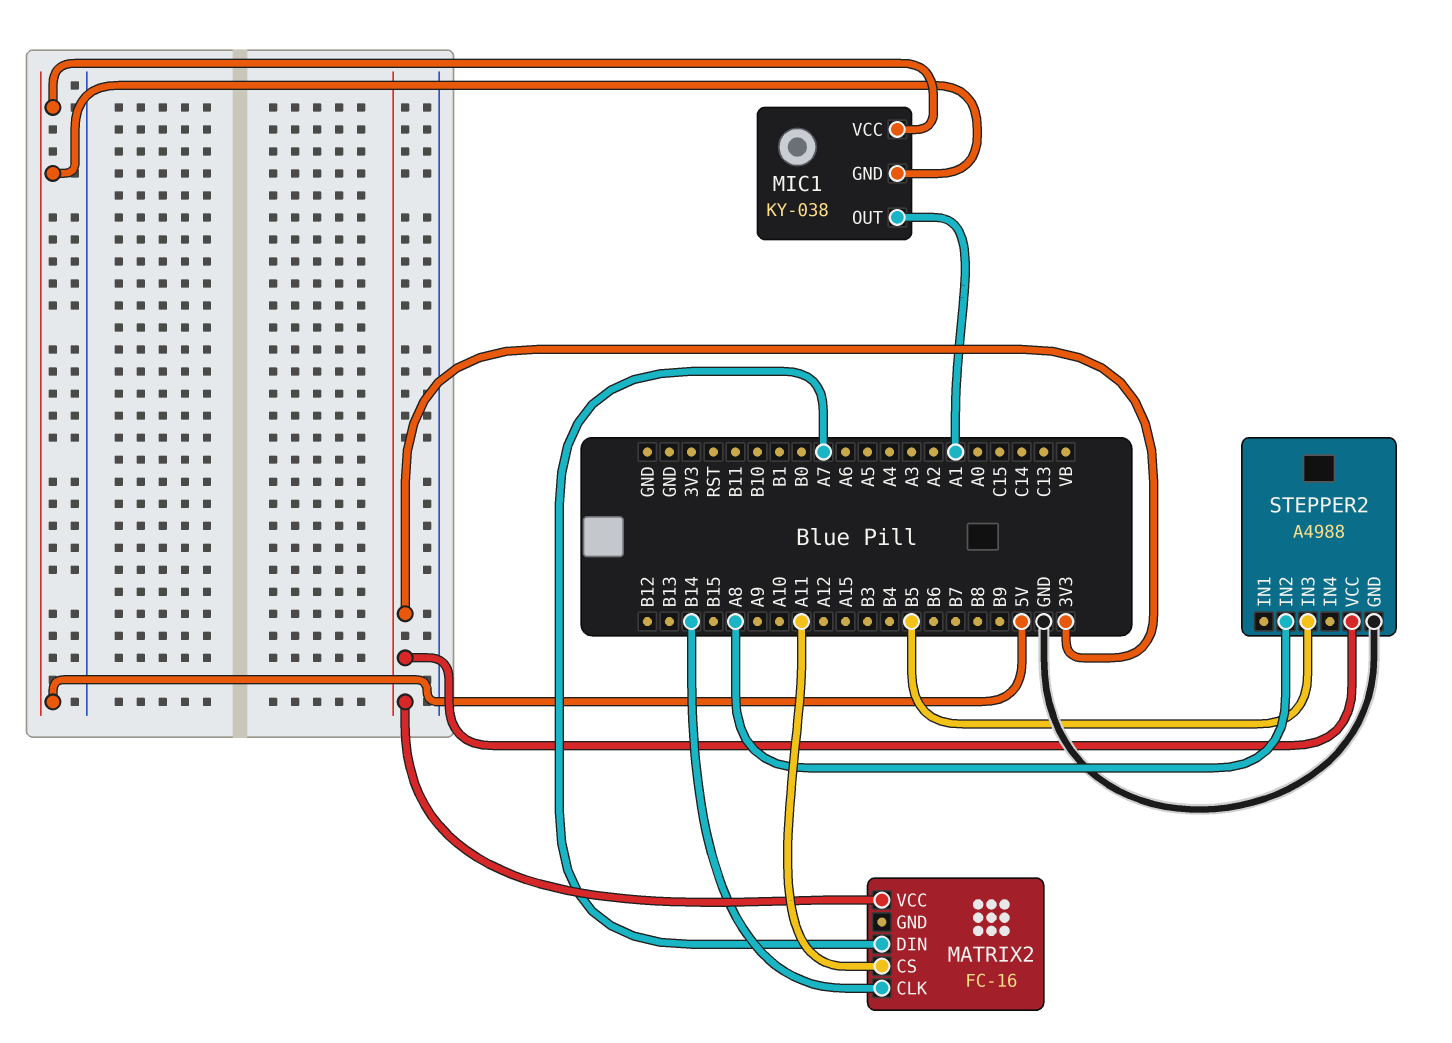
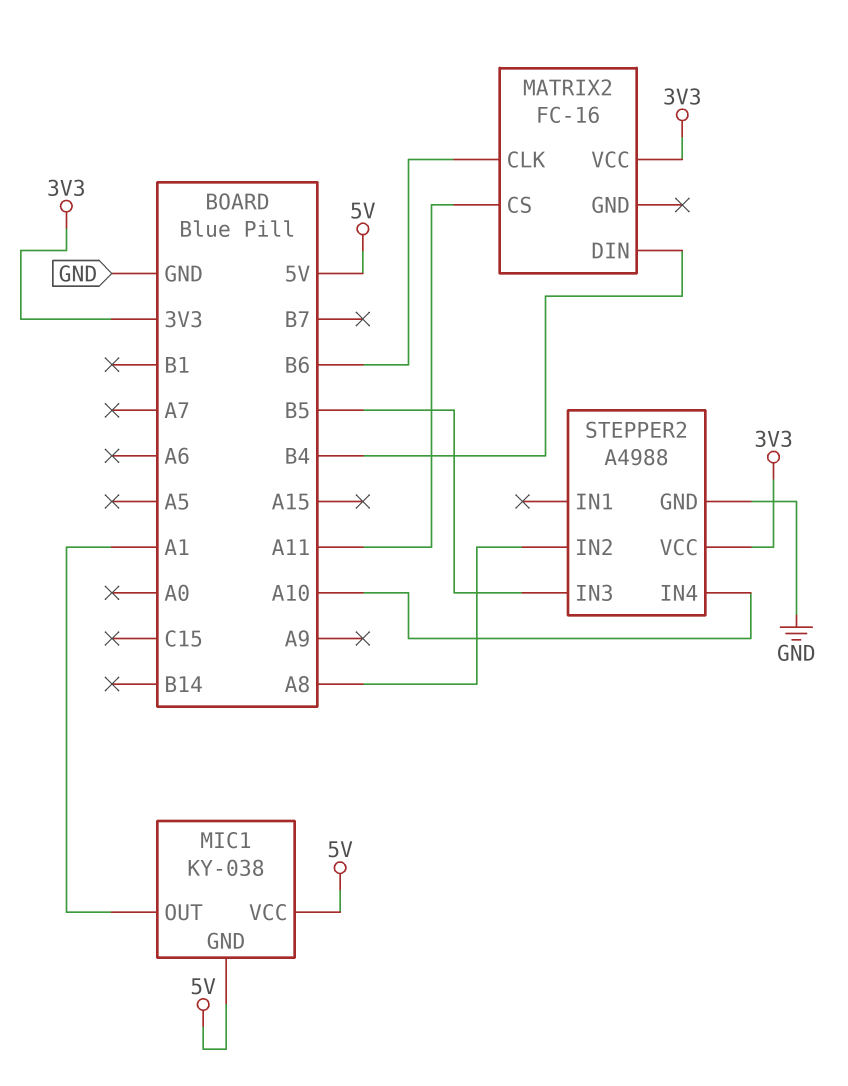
MATRIX2 pin CLK: B14 -> B6
MATRIX2 pin DIN: A7 -> B4
STEPPER2 pin IN4: none -> A10

